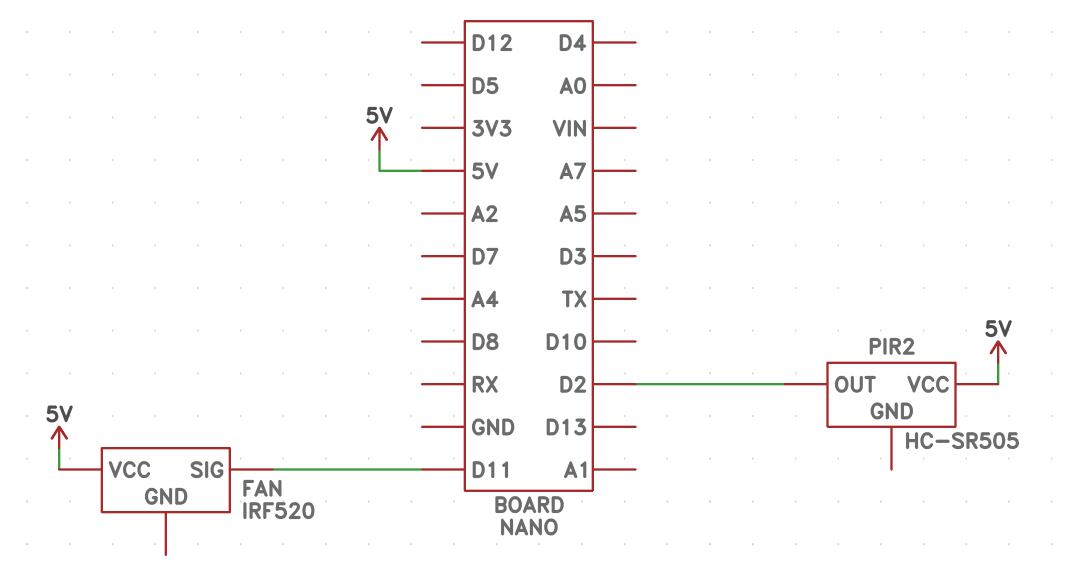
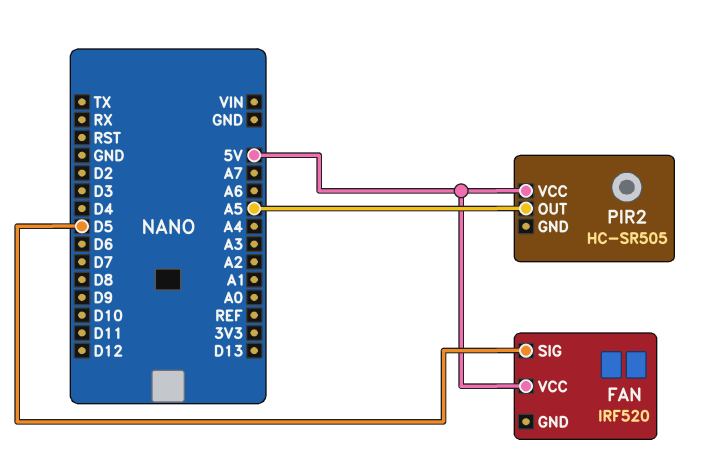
FAN pin SIG: D11 -> D5
PIR2 pin OUT: D2 -> A5

